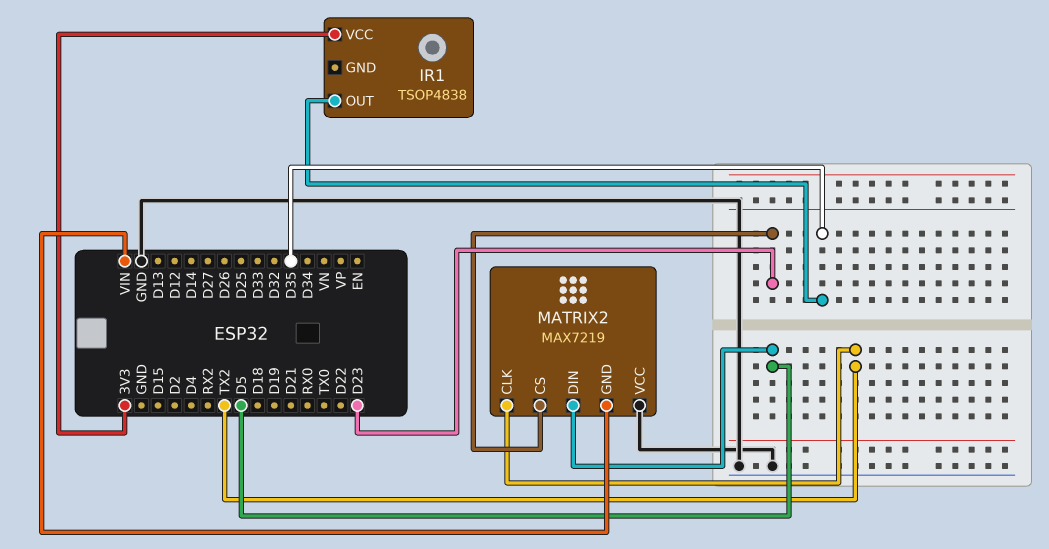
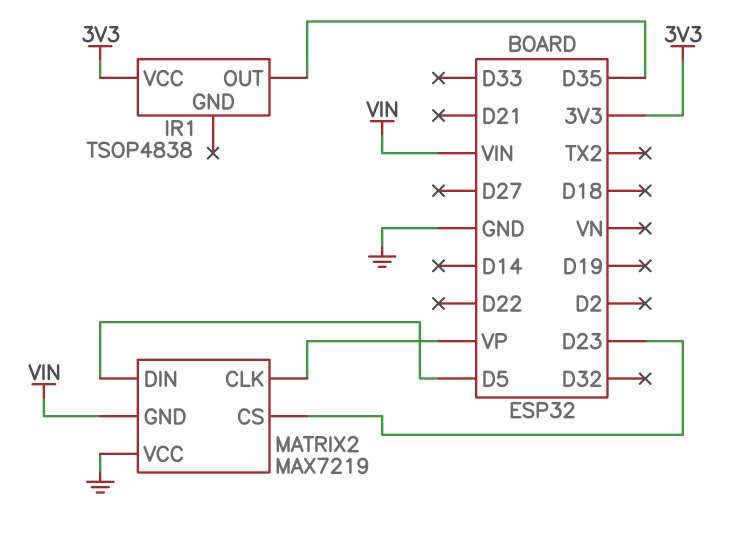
MATRIX2 pin CLK: TX2 -> VP

